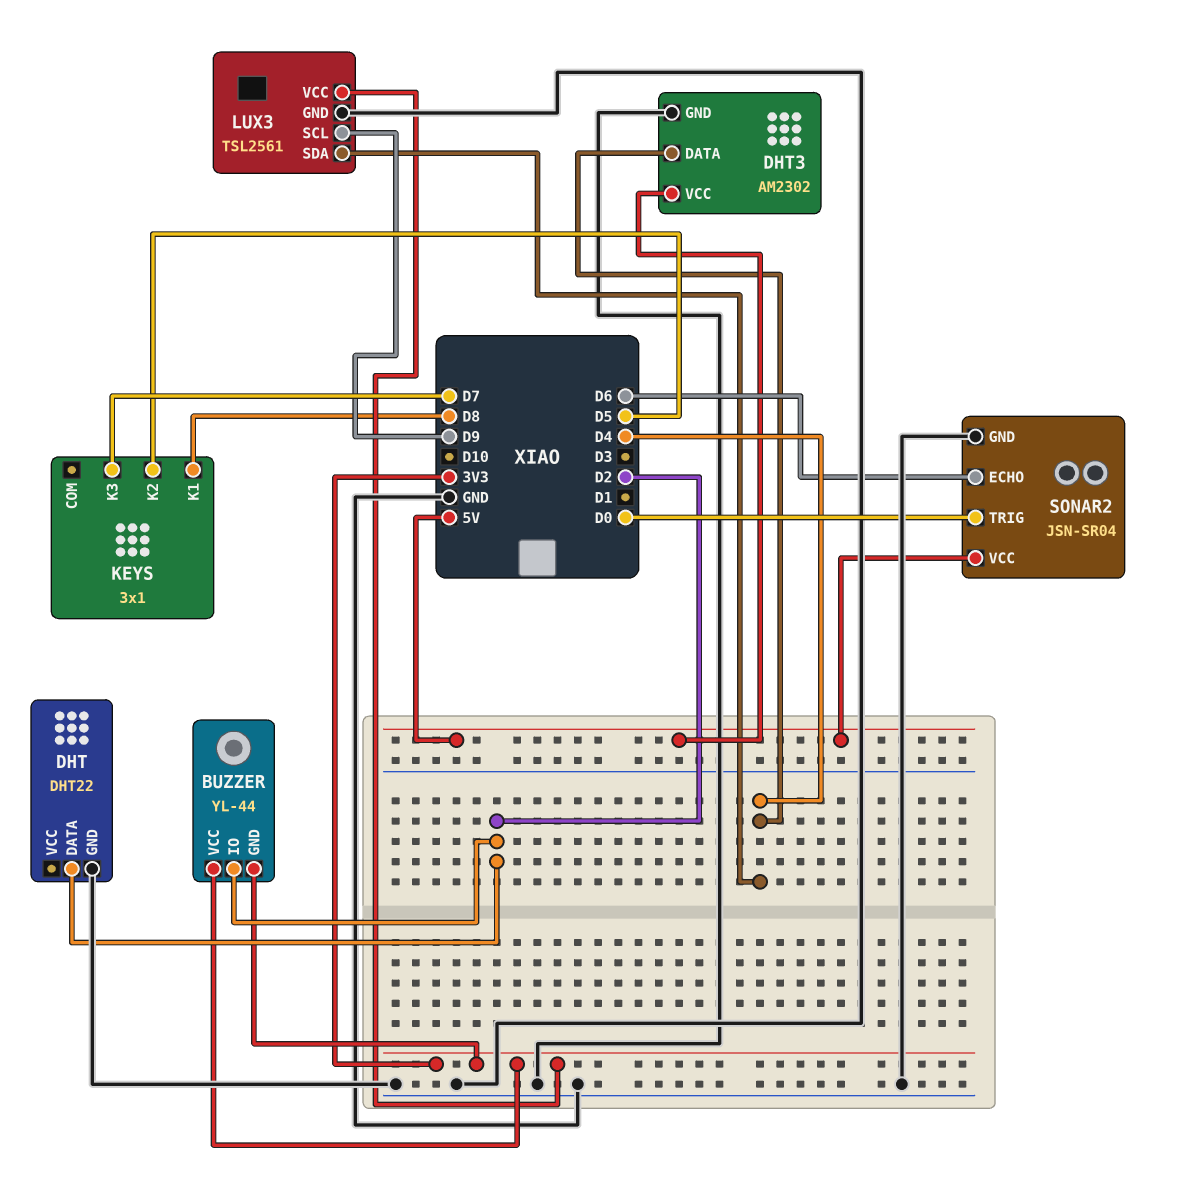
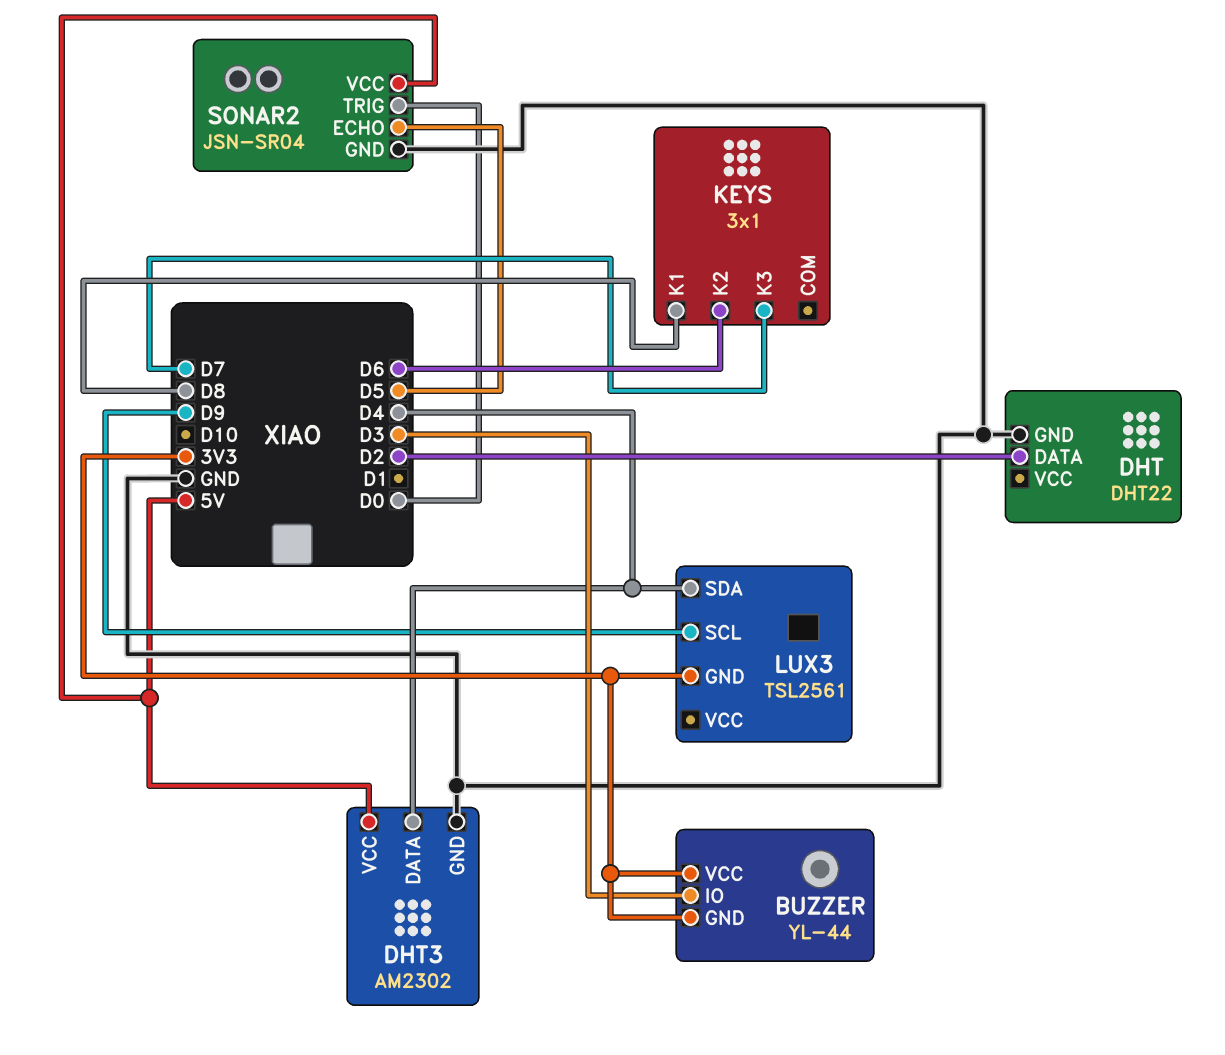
BUZZER pin IO: D2 -> D3
KEYS pin K2: D5 -> D6
LUX3 pin GND: GND -> 3V3
LUX3 pin VCC: 3V3 -> none
SONAR2 pin ECHO: D6 -> D5

